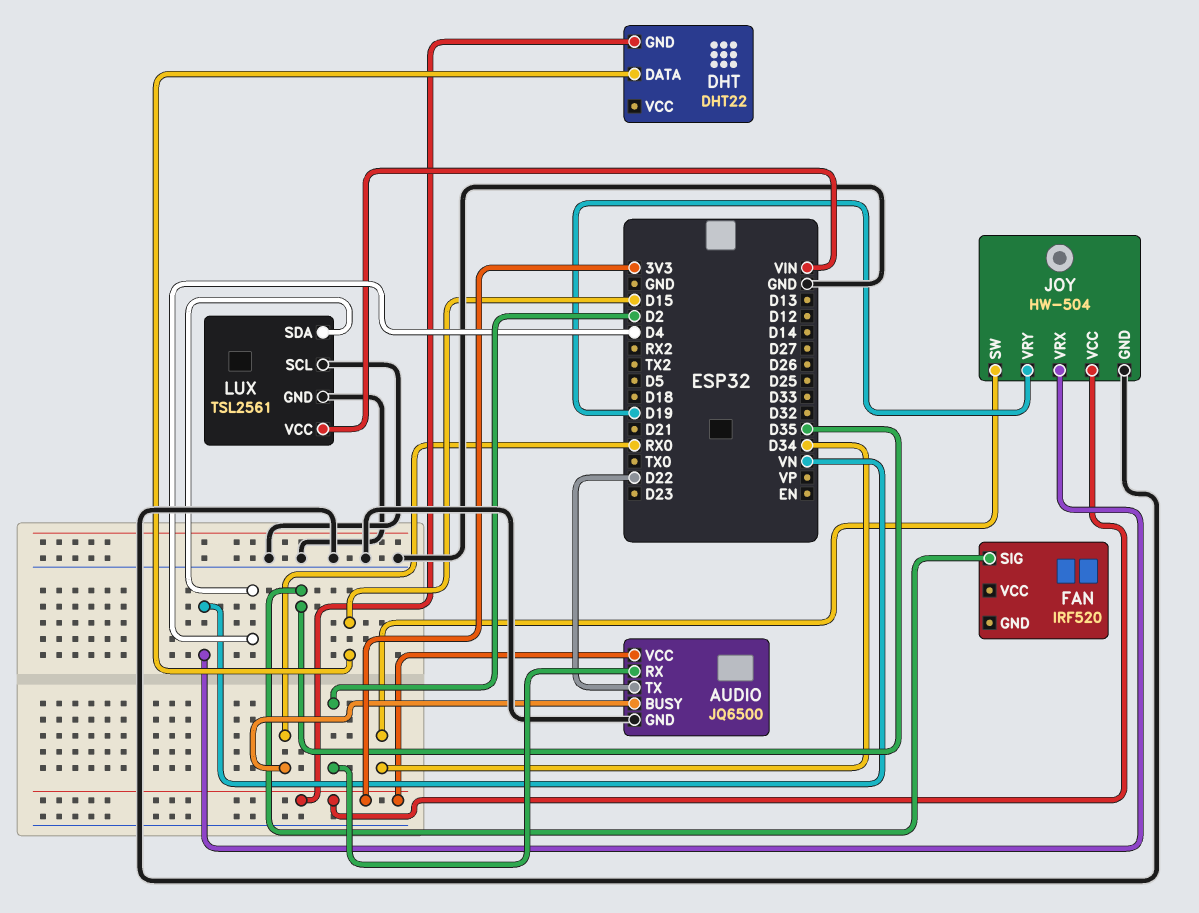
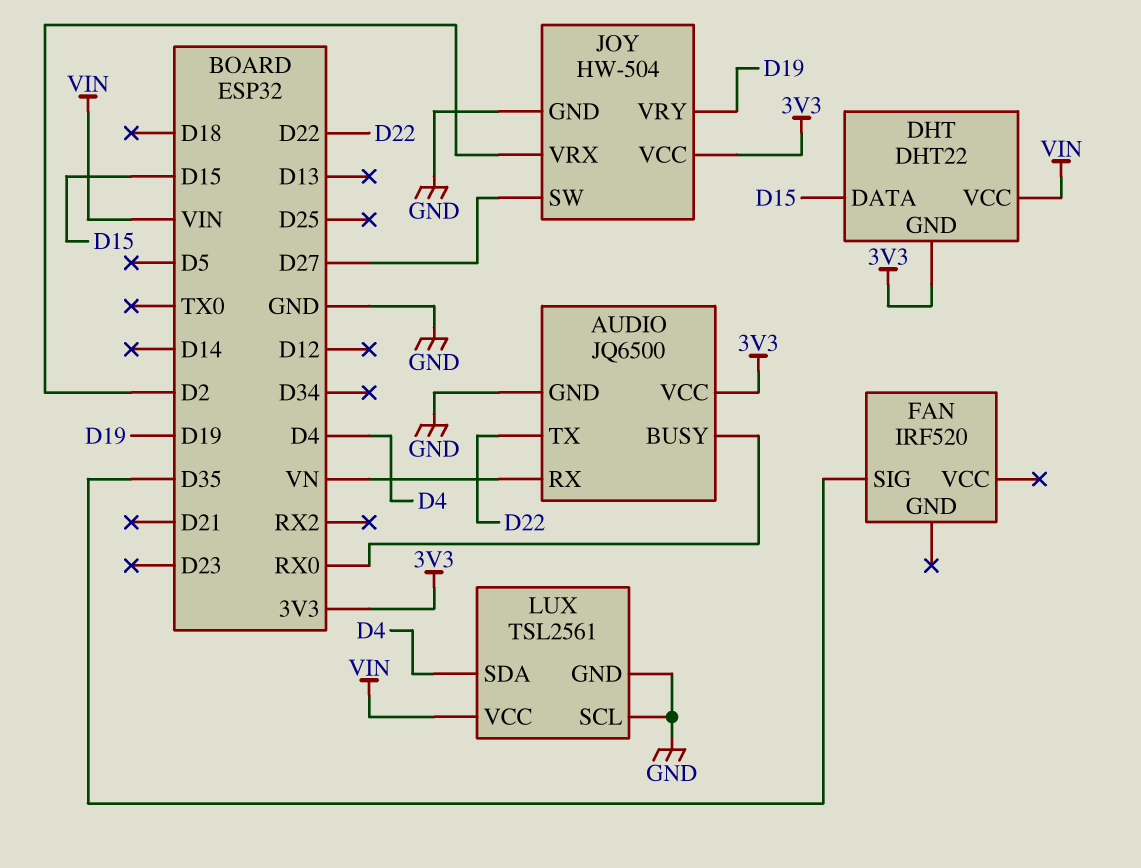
AUDIO pin RX: D2 -> VN
DHT pin VCC: none -> VIN
JOY pin SW: D34 -> D27
JOY pin VRX: VN -> D2

